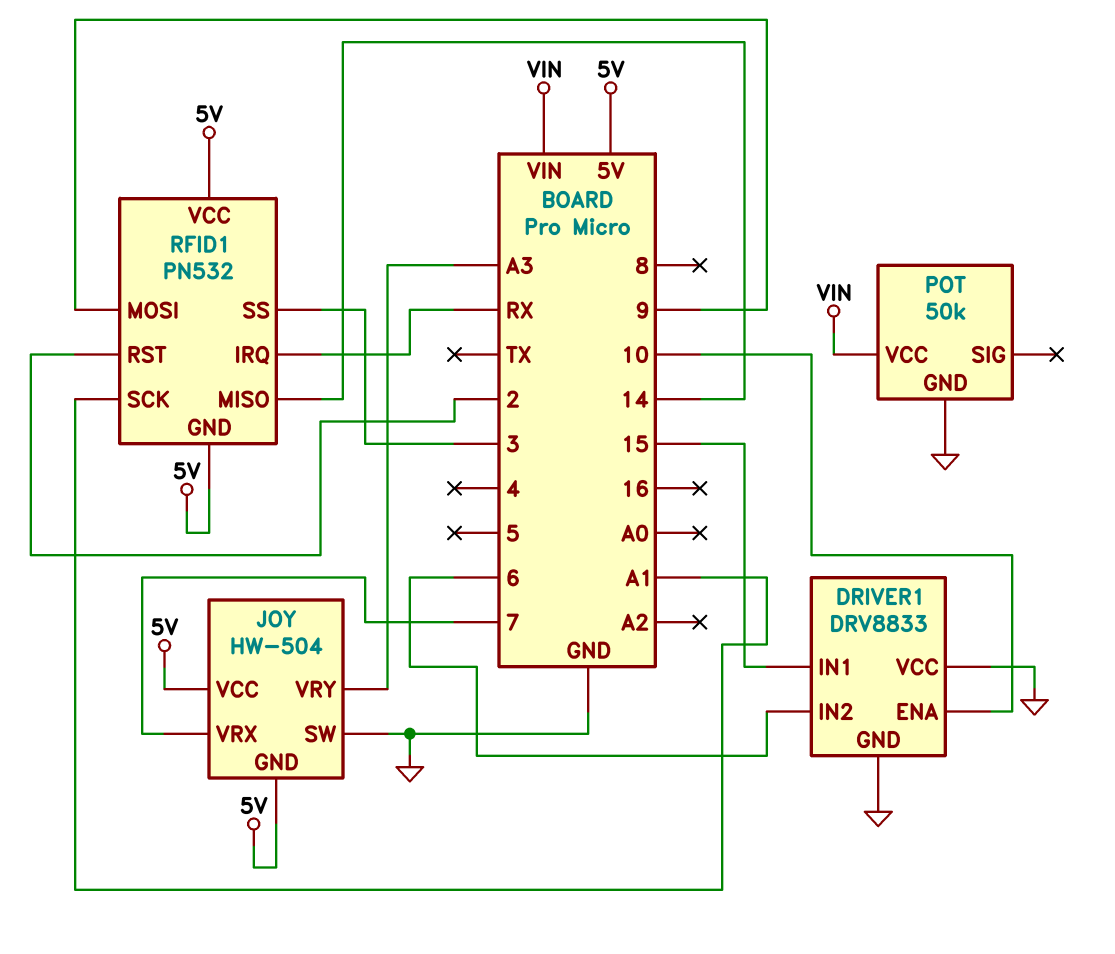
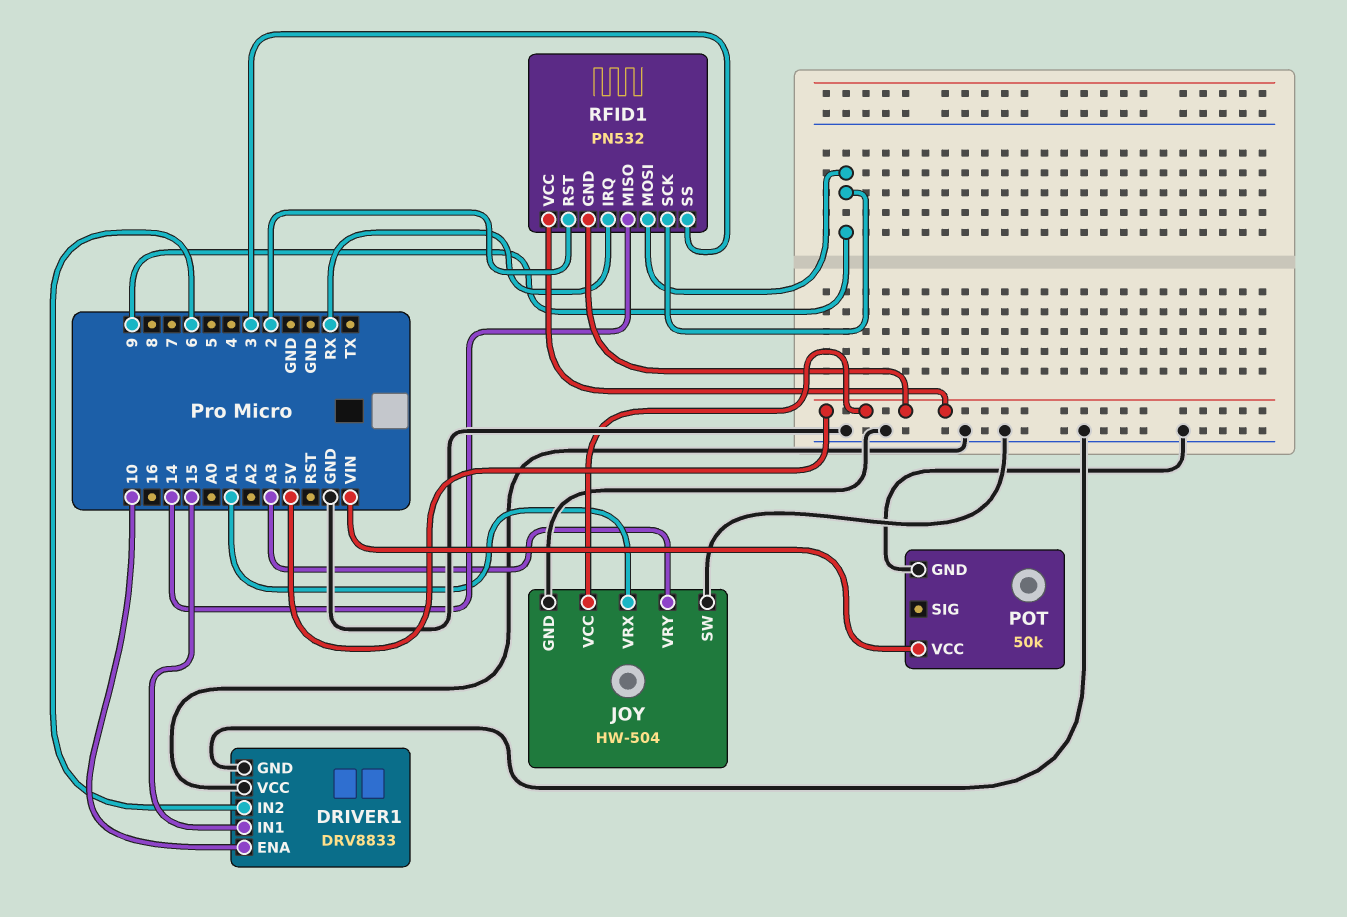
JOY pin GND: 5V -> GND
JOY pin VRX: 7 -> A1
RFID1 pin SCK: A1 -> 9

